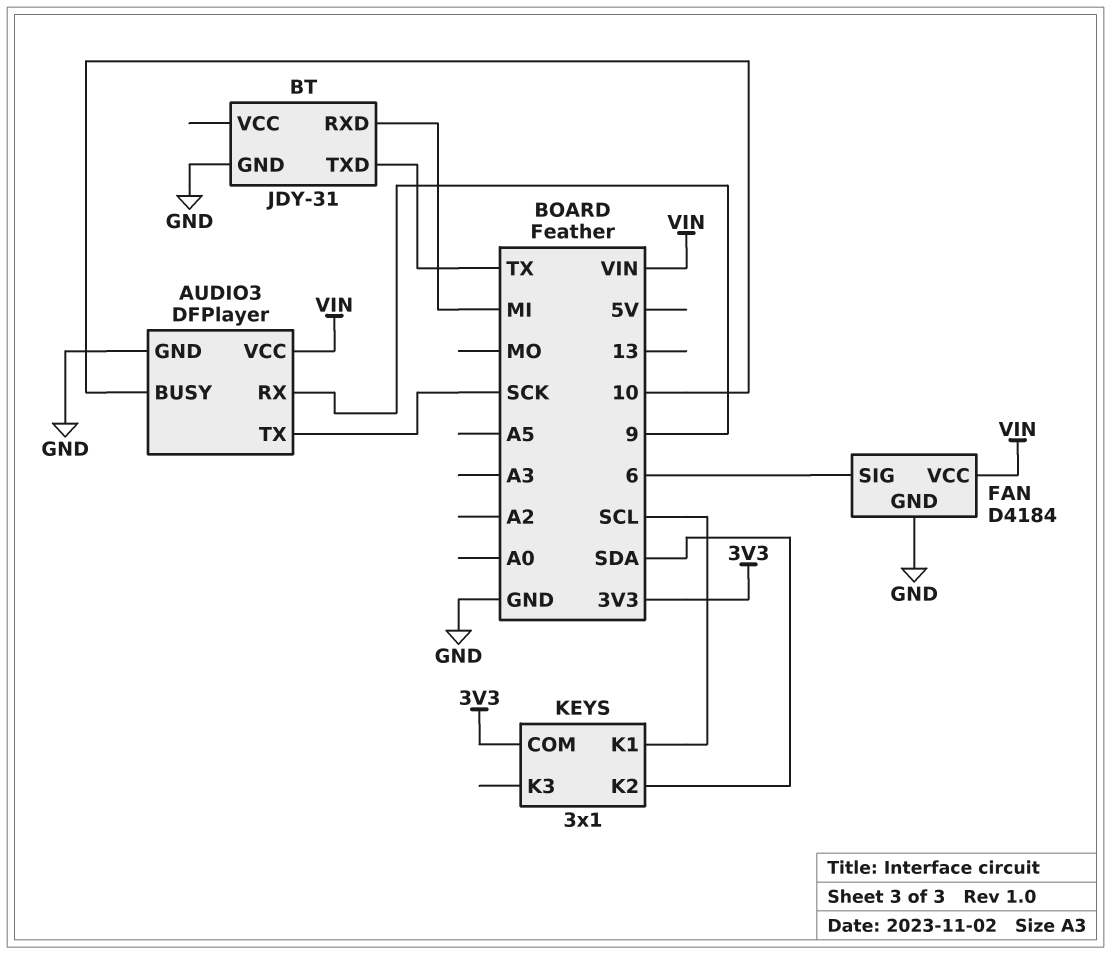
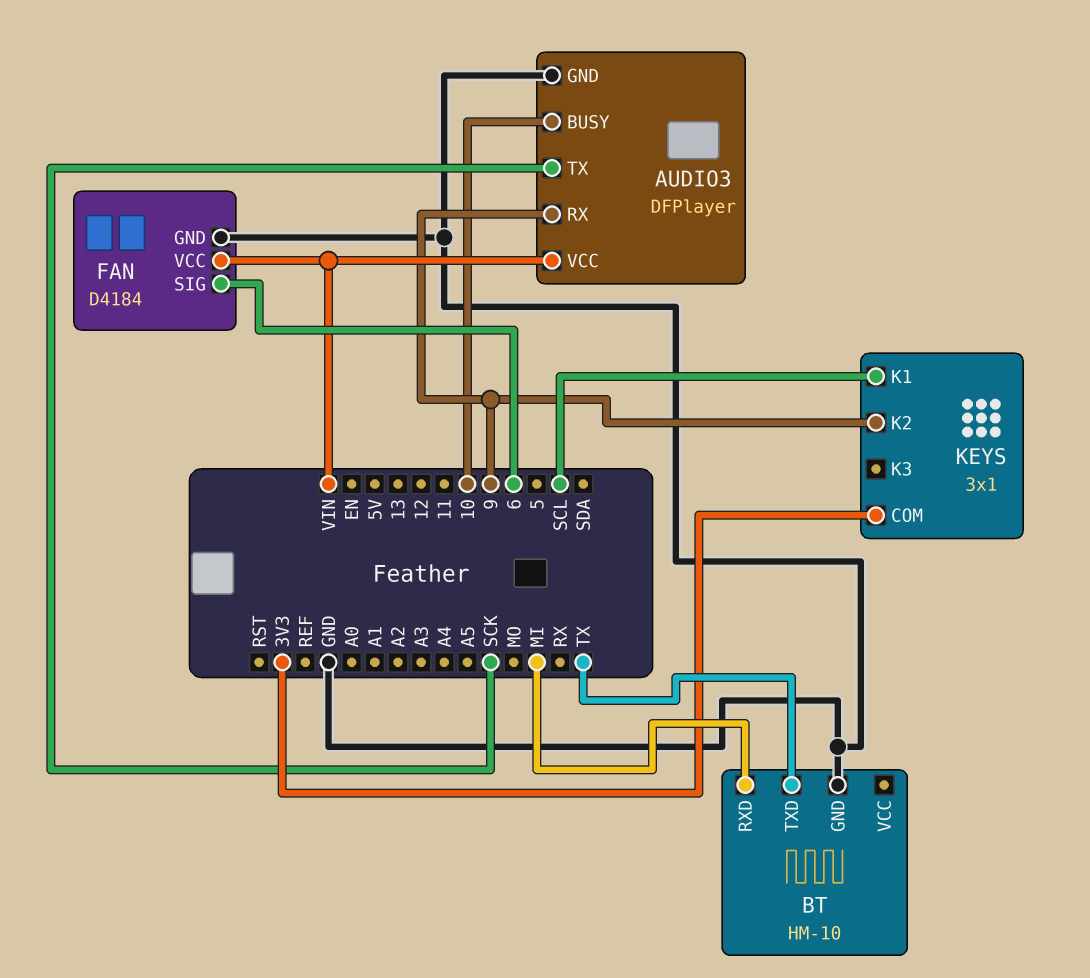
BT: JDY-31 -> HM-10
KEYS pin K2: SDA -> 9

